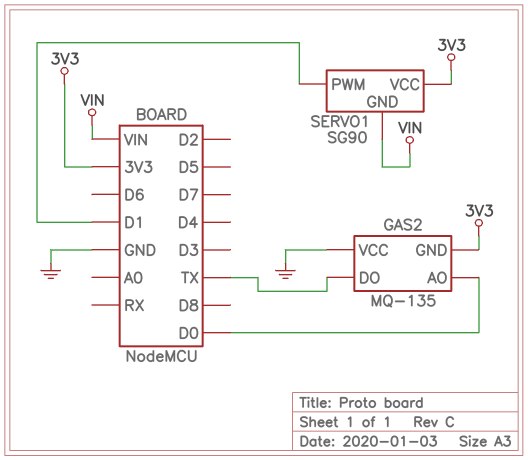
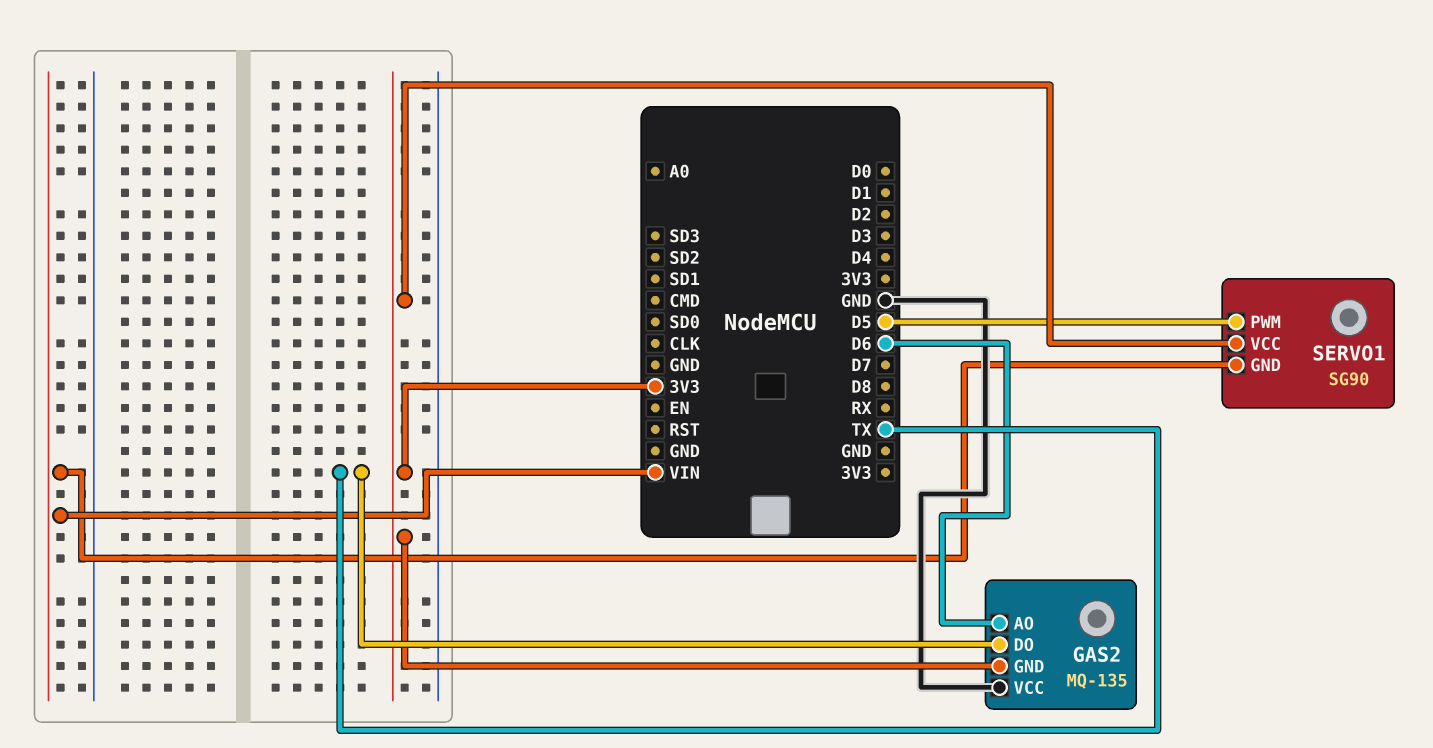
GAS2 pin AO: D0 -> D6
SERVO1 pin PWM: D1 -> D5

